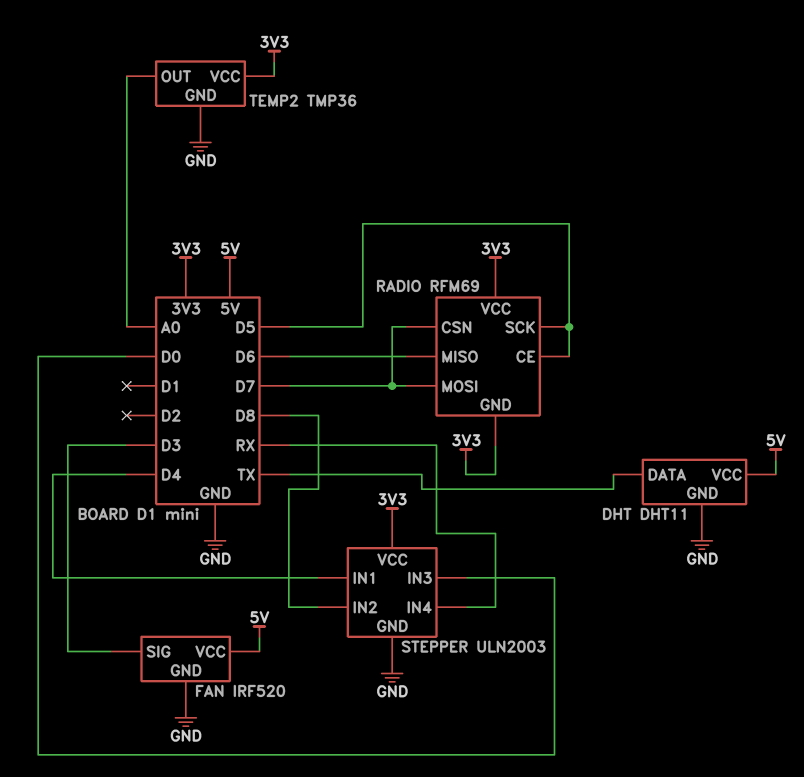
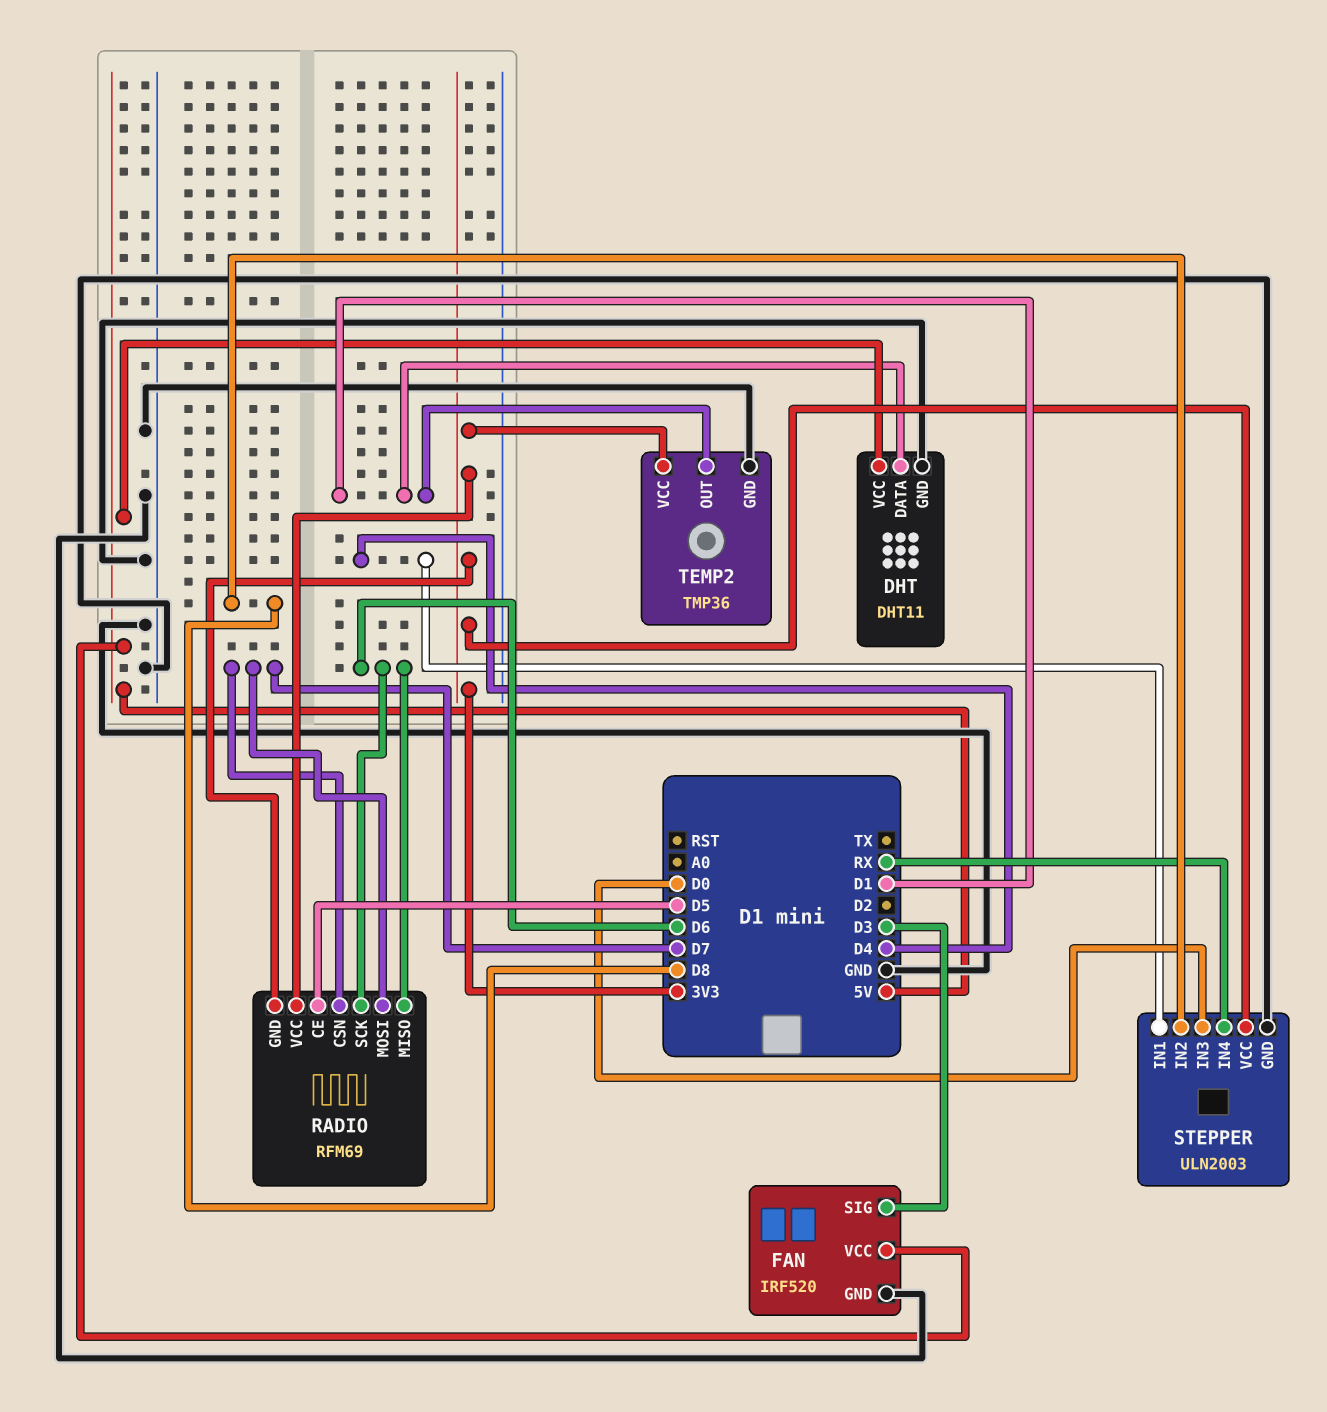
DHT pin DATA: TX -> D1
RADIO pin SCK: D5 -> D6
TEMP2 pin OUT: A0 -> D1

